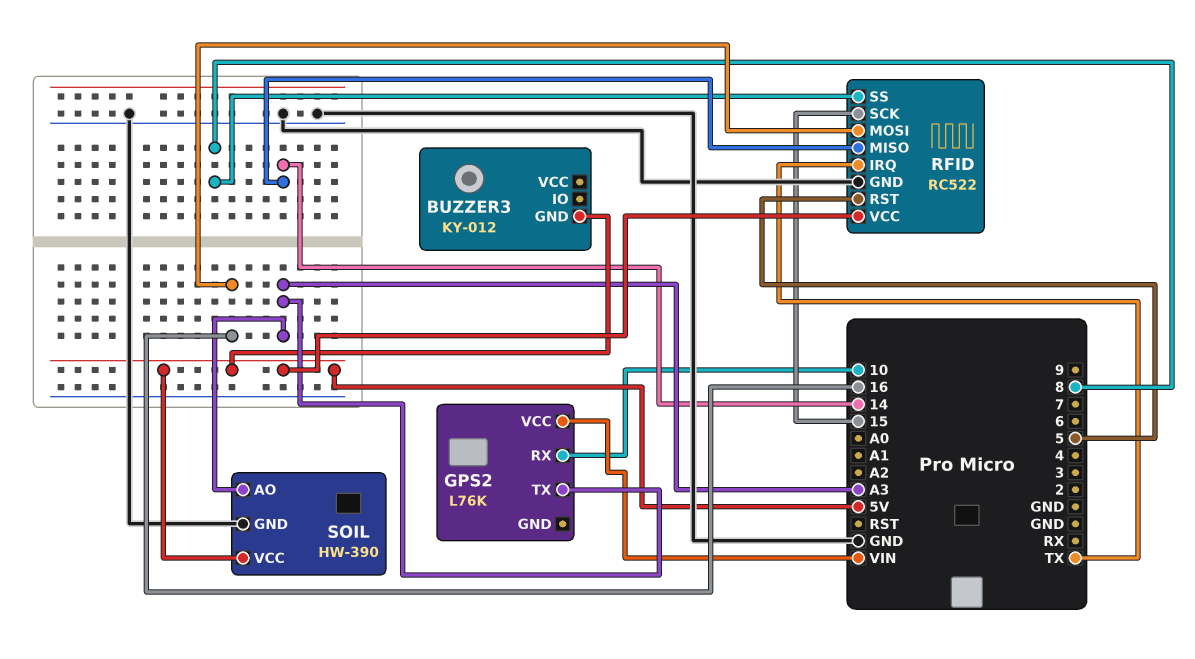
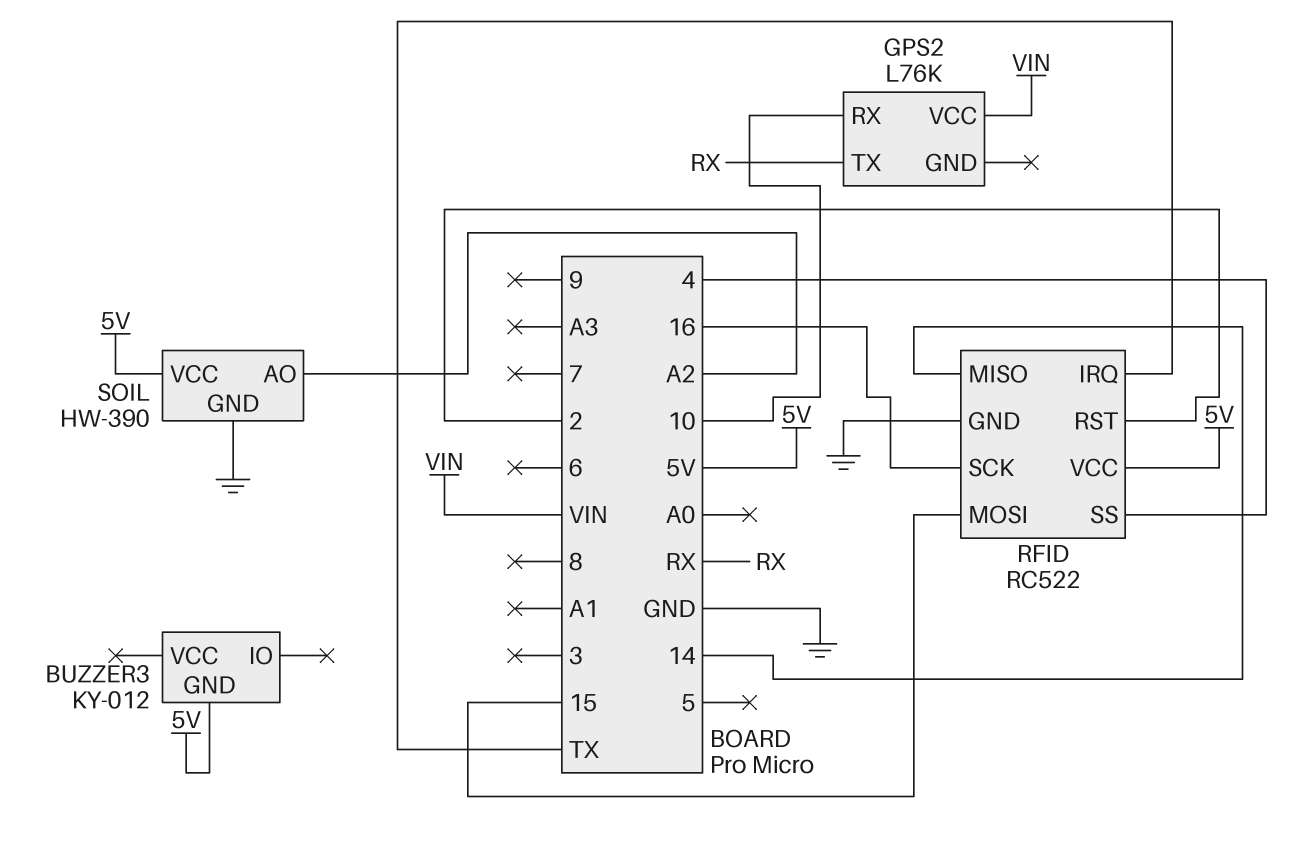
GPS2 pin TX: A3 -> RX
RFID pin MOSI: 16 -> 15
RFID pin RST: 5 -> 2
RFID pin SCK: 15 -> 16
RFID pin SS: 8 -> 4
SOIL pin AO: A3 -> A2

